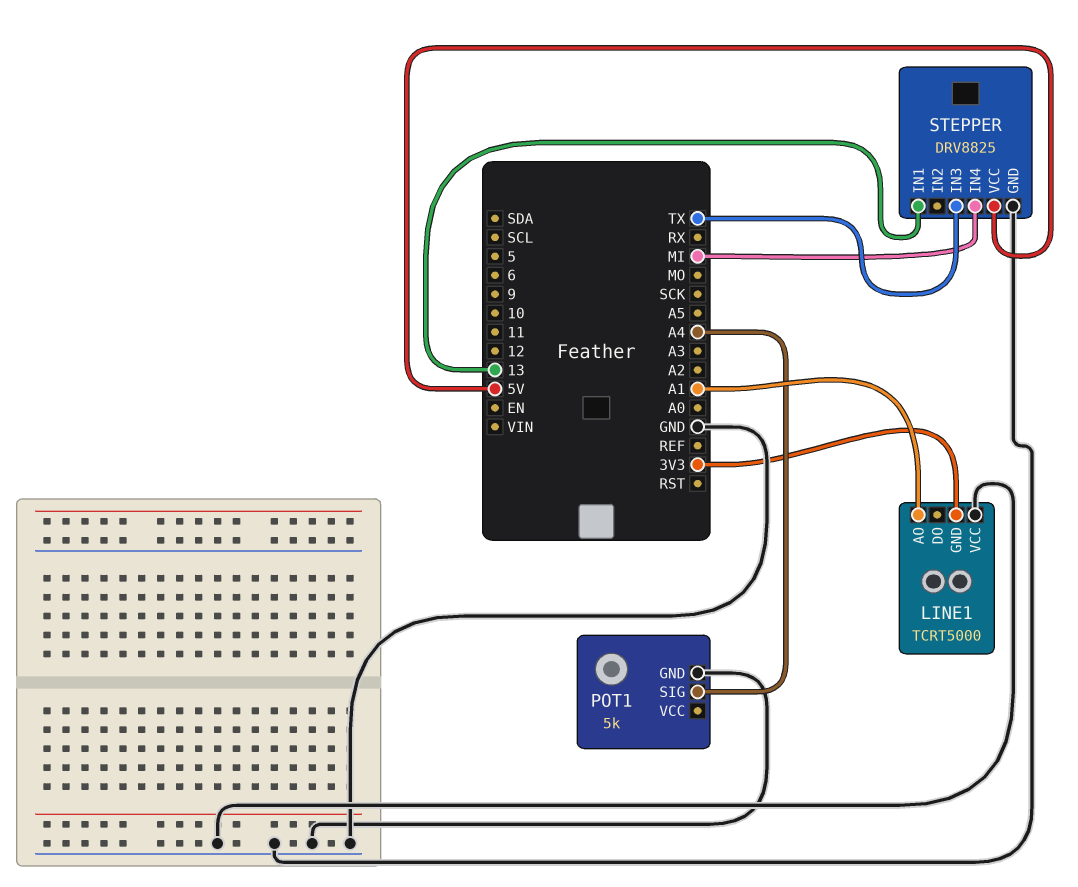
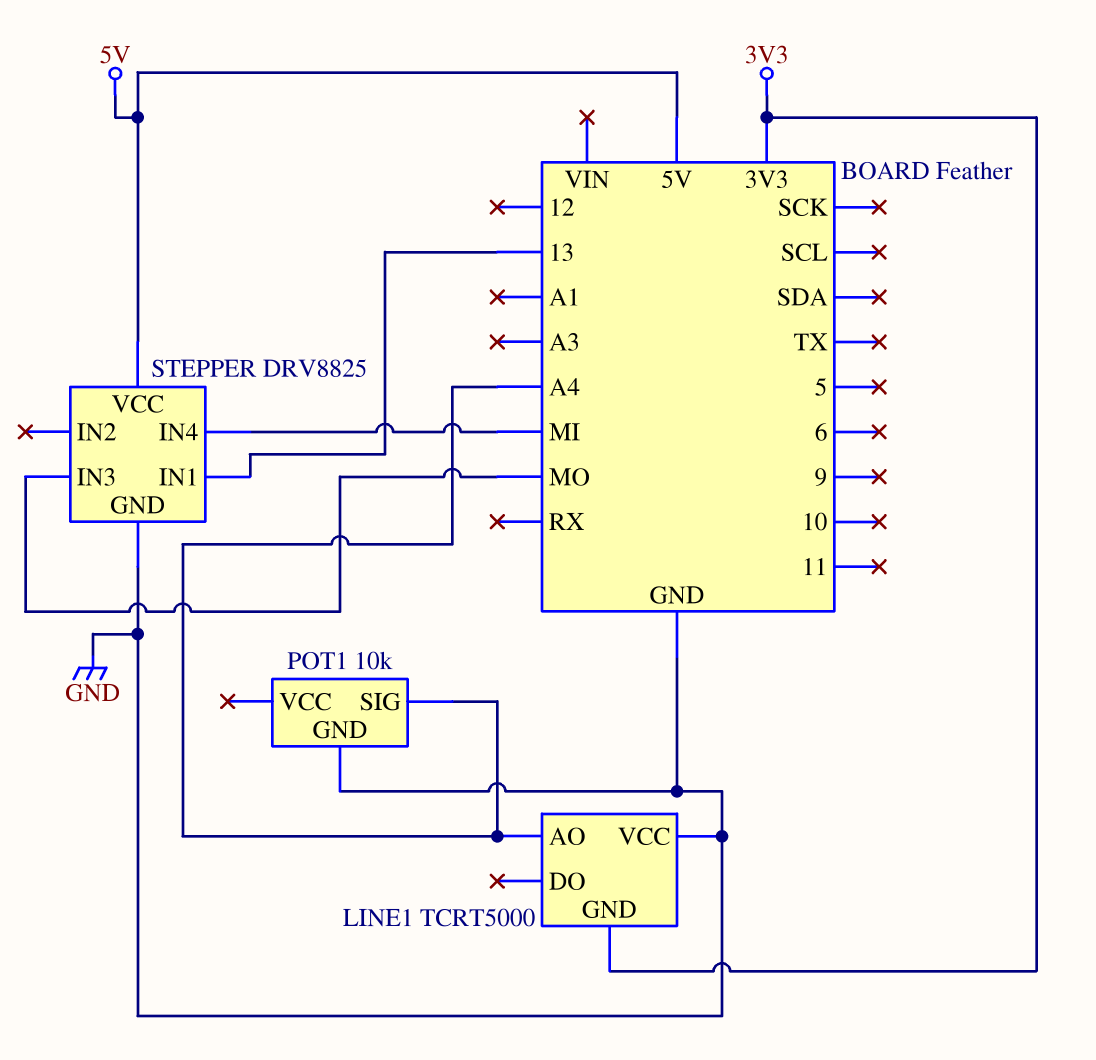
LINE1 pin AO: A1 -> A4
POT1: 5k -> 10k
STEPPER pin IN3: TX -> MO

